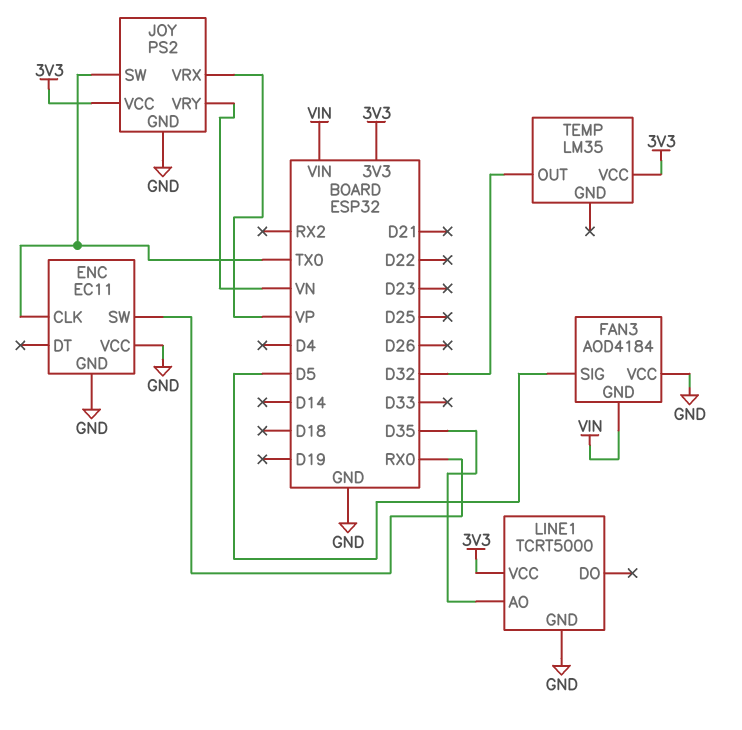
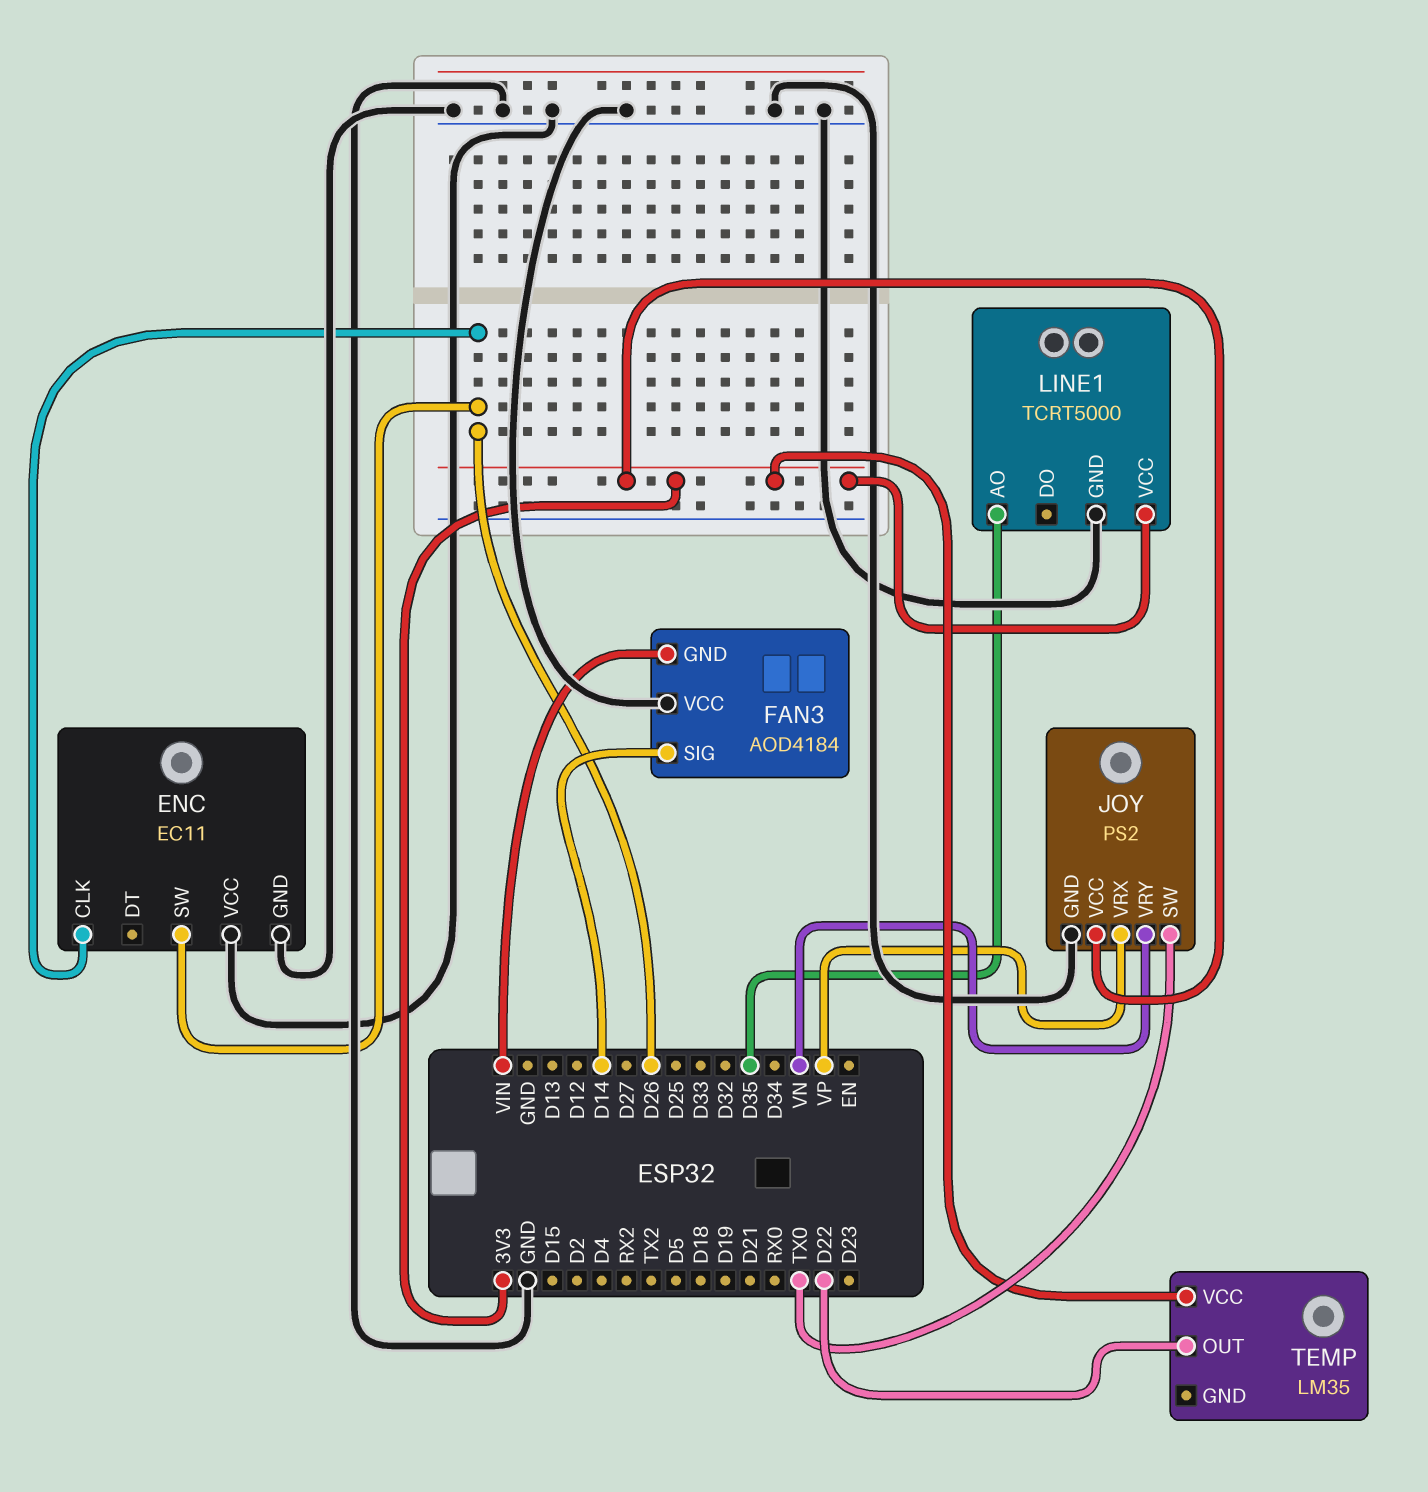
ENC pin CLK: TX0 -> D26
ENC pin SW: RX0 -> D26
FAN3 pin SIG: D5 -> D14
TEMP pin OUT: D32 -> D22

